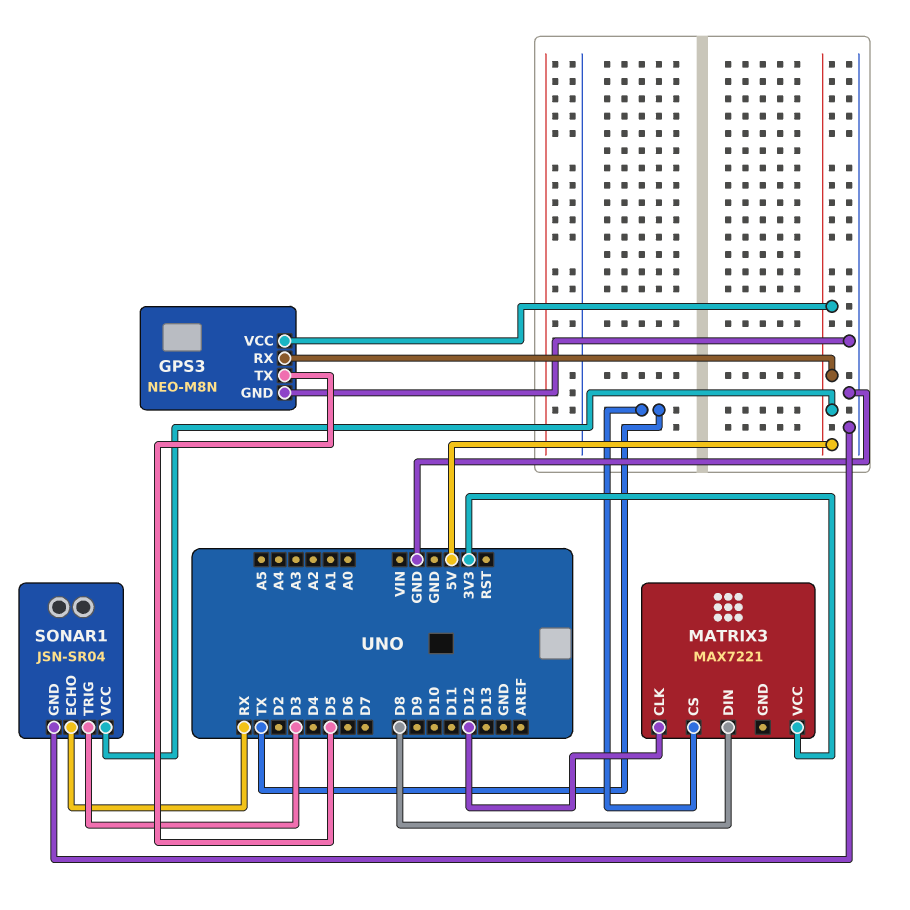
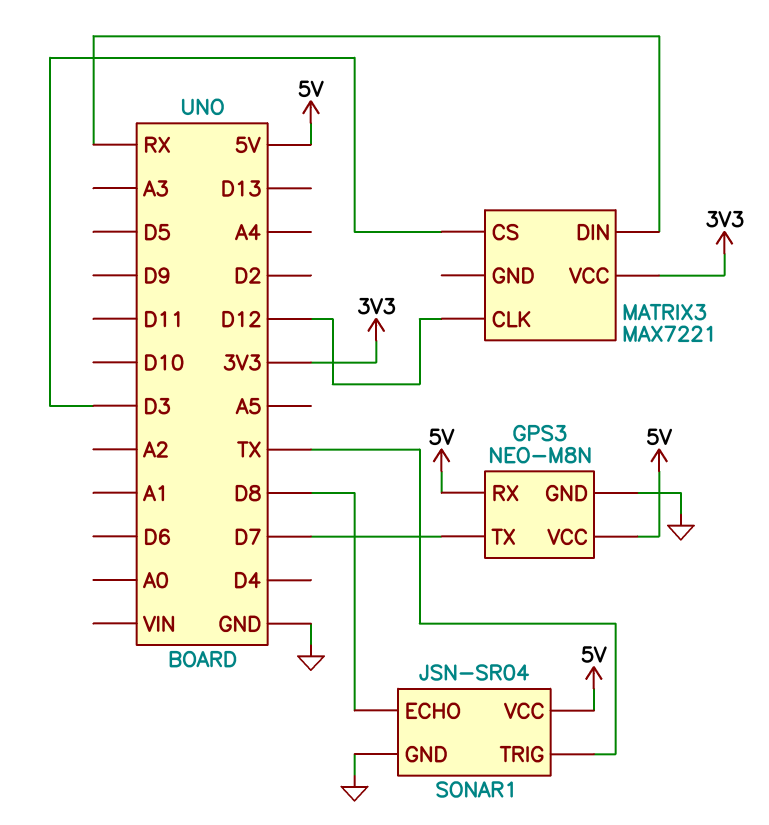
GPS3 pin TX: D5 -> D7
MATRIX3 pin CS: TX -> D3
MATRIX3 pin DIN: D8 -> RX
SONAR1 pin ECHO: RX -> D8
SONAR1 pin TRIG: D3 -> TX

